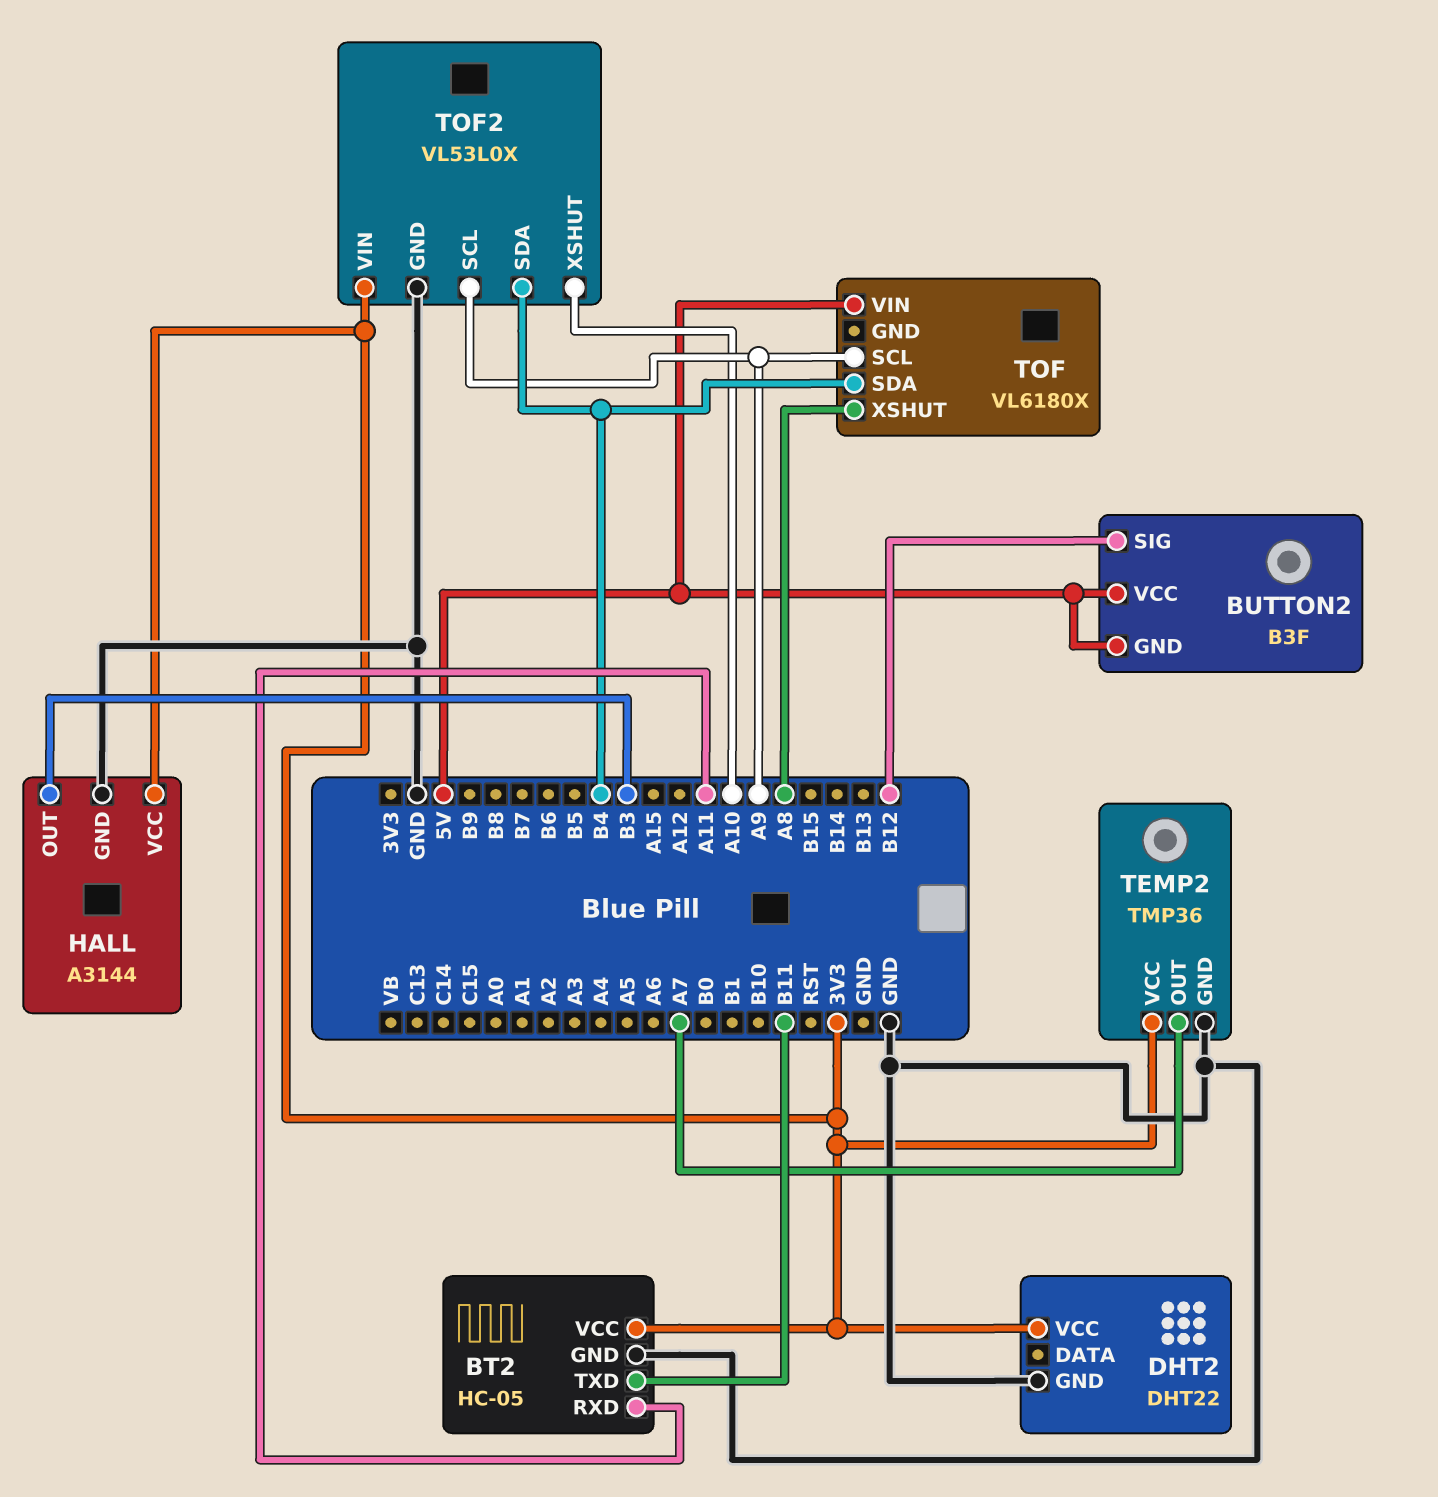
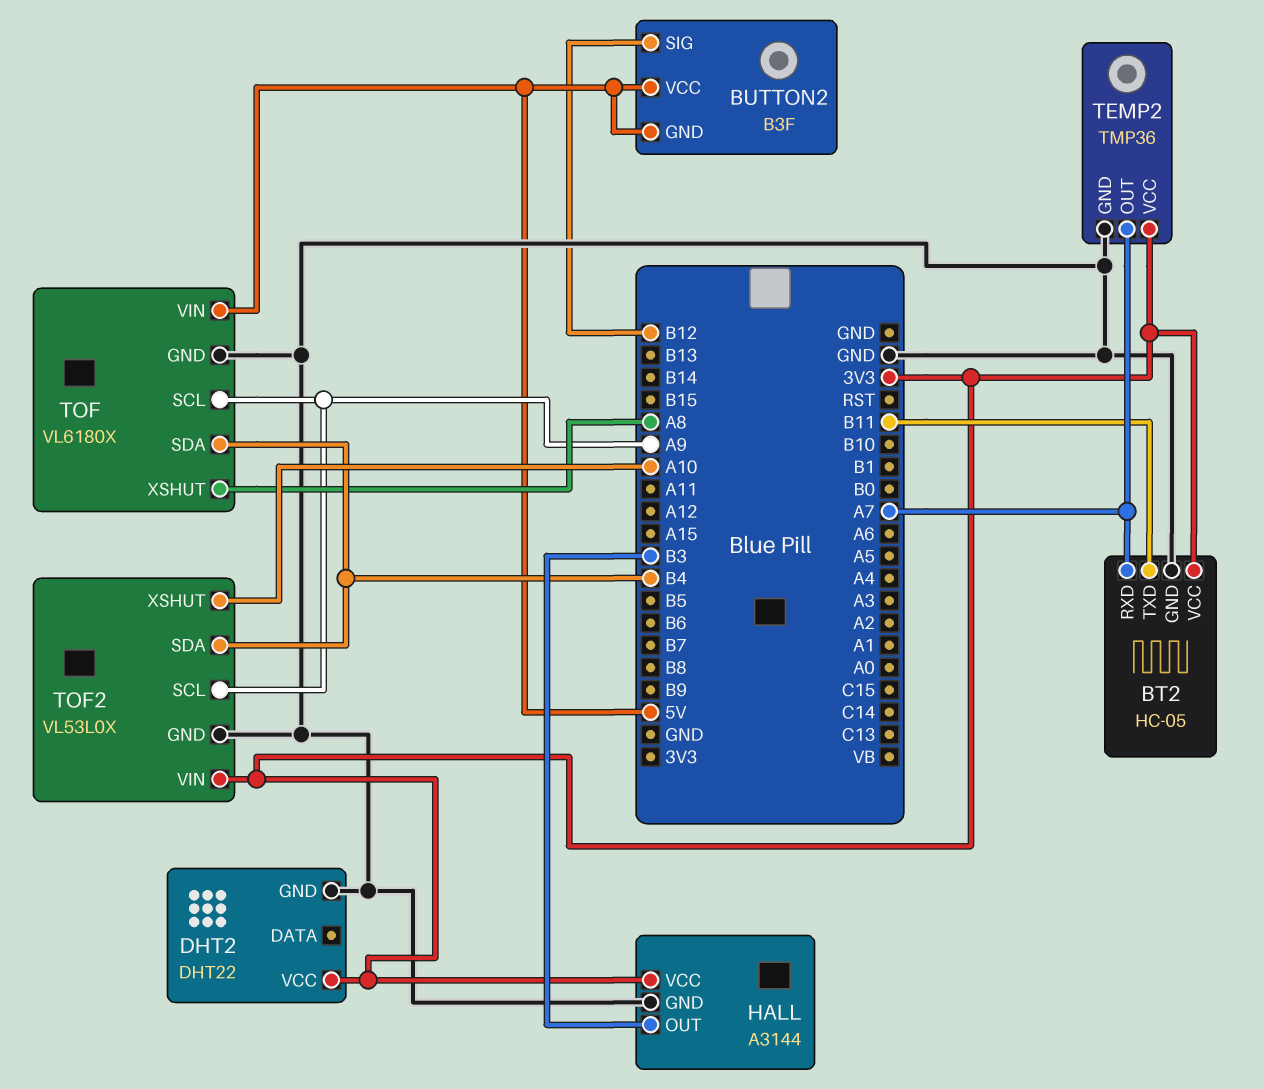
BT2 pin RXD: A11 -> A7
TOF pin GND: none -> GND

